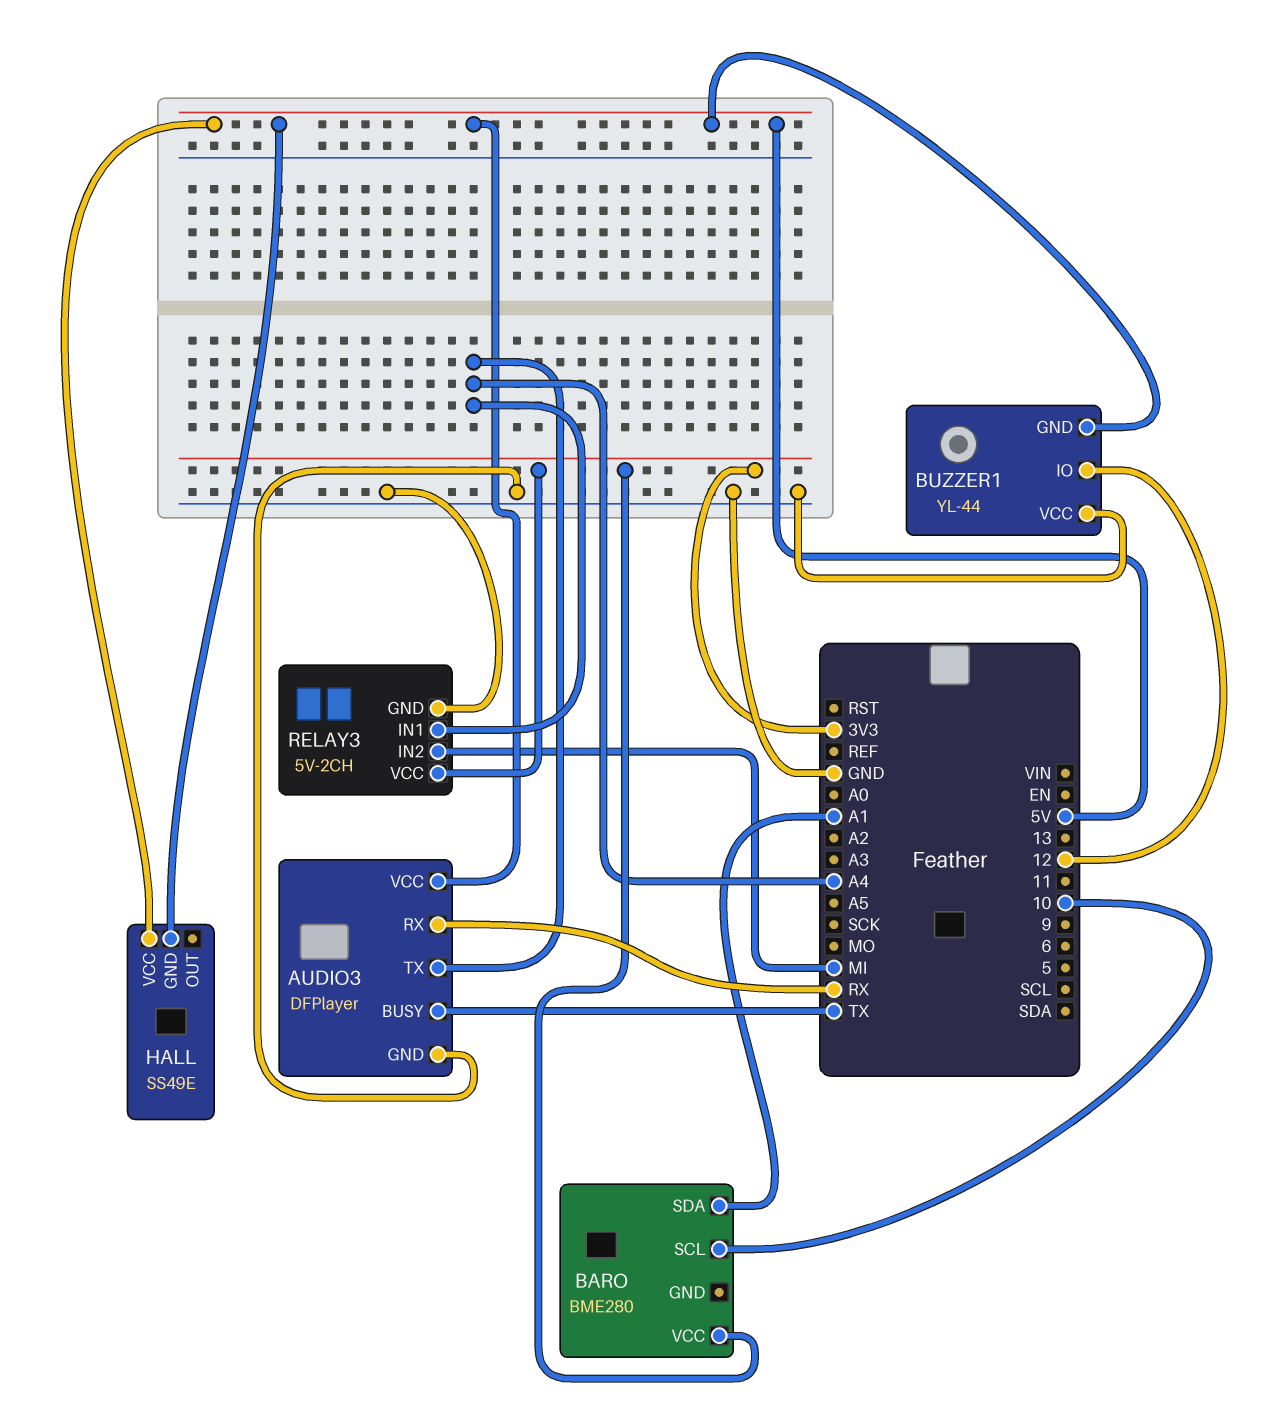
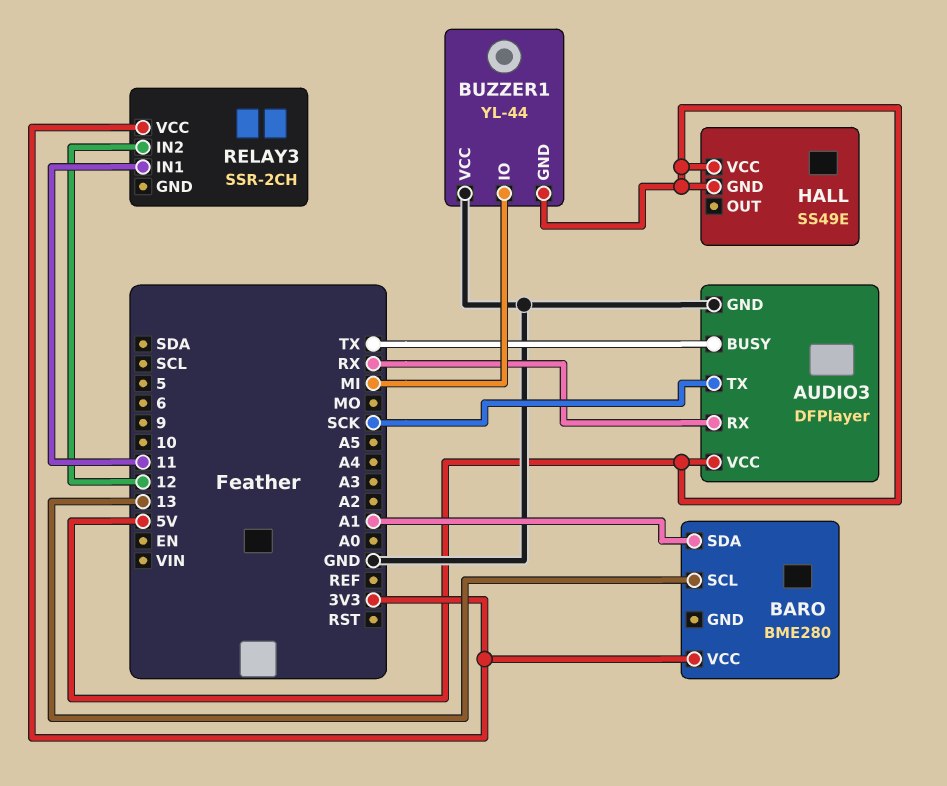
AUDIO3 pin TX: A4 -> SCK
BARO pin SCL: 10 -> 13
BUZZER1 pin IO: 12 -> MI
RELAY3: 5V-2CH -> SSR-2CH
RELAY3 pin GND: GND -> none
RELAY3 pin IN1: A4 -> 11
RELAY3 pin IN2: MI -> 12

